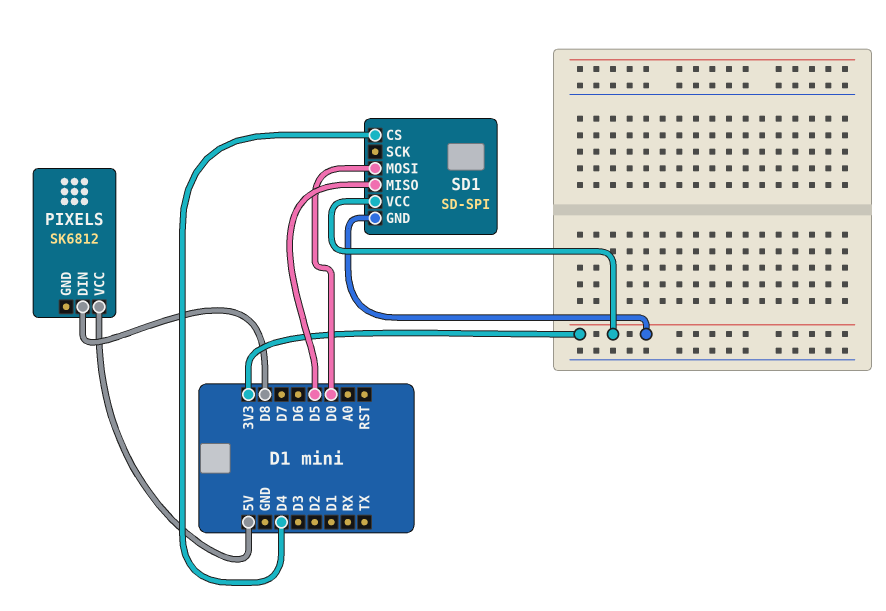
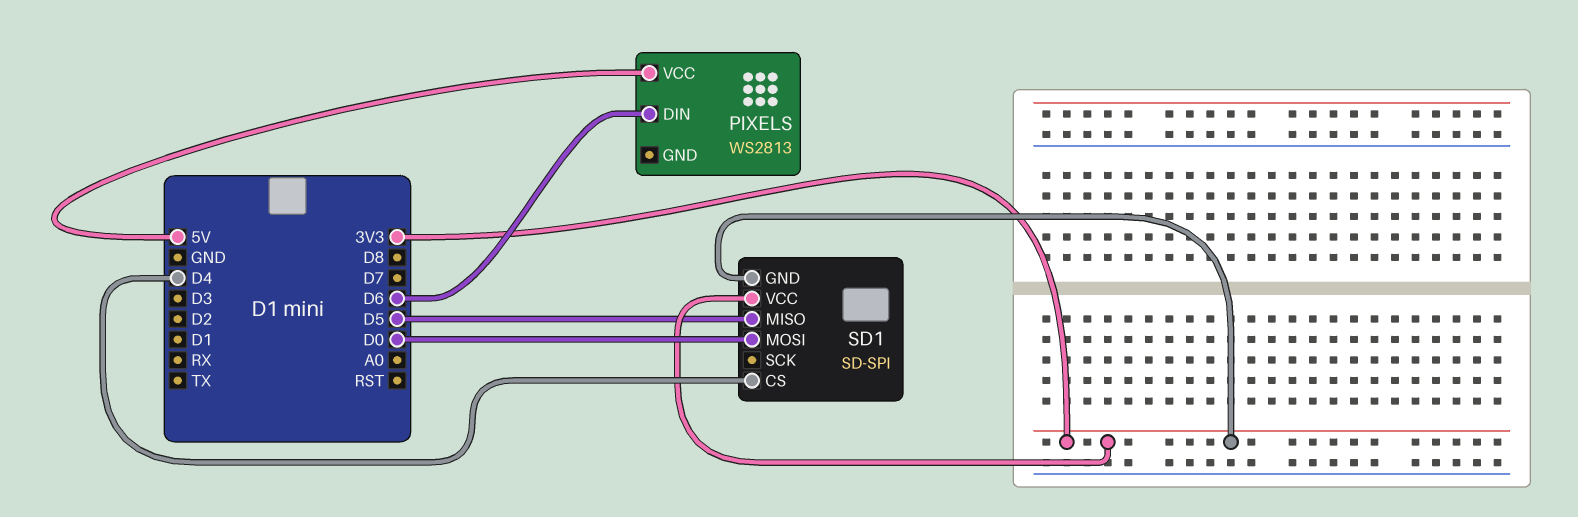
PIXELS: SK6812 -> WS2813
PIXELS pin DIN: D8 -> D6

